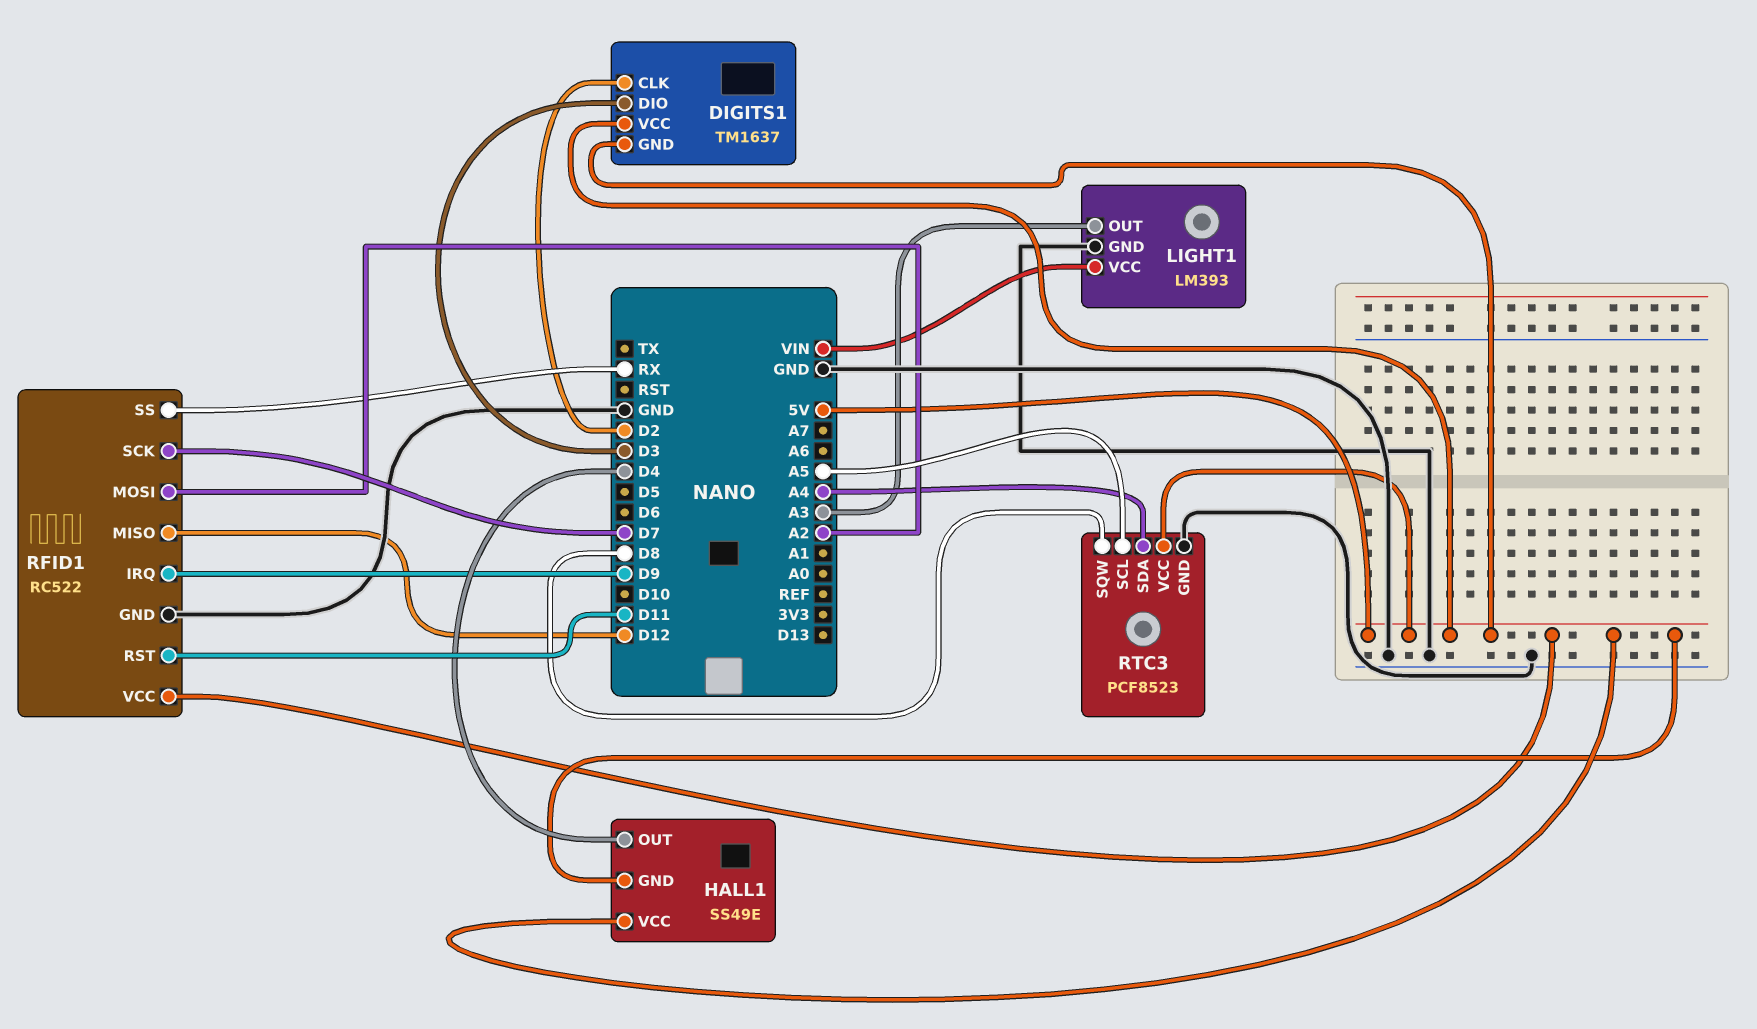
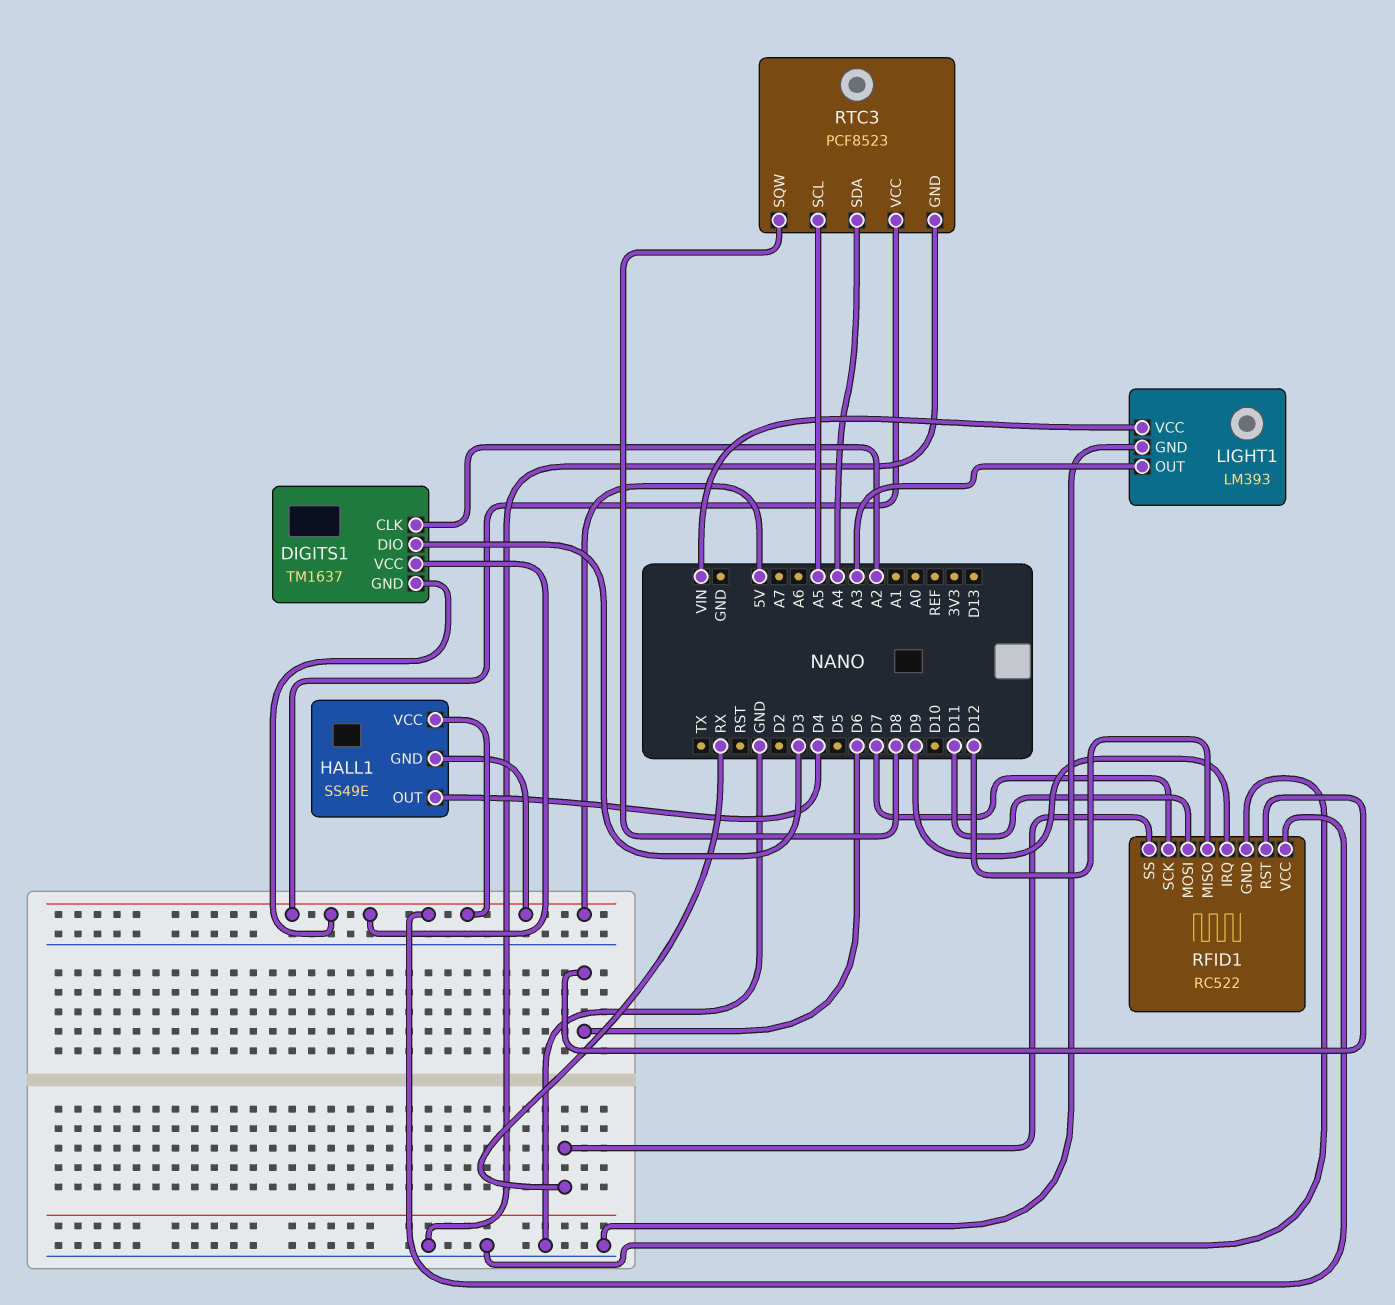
DIGITS1 pin CLK: D2 -> A2
RFID1 pin MOSI: A2 -> D11
RFID1 pin RST: D11 -> D6

